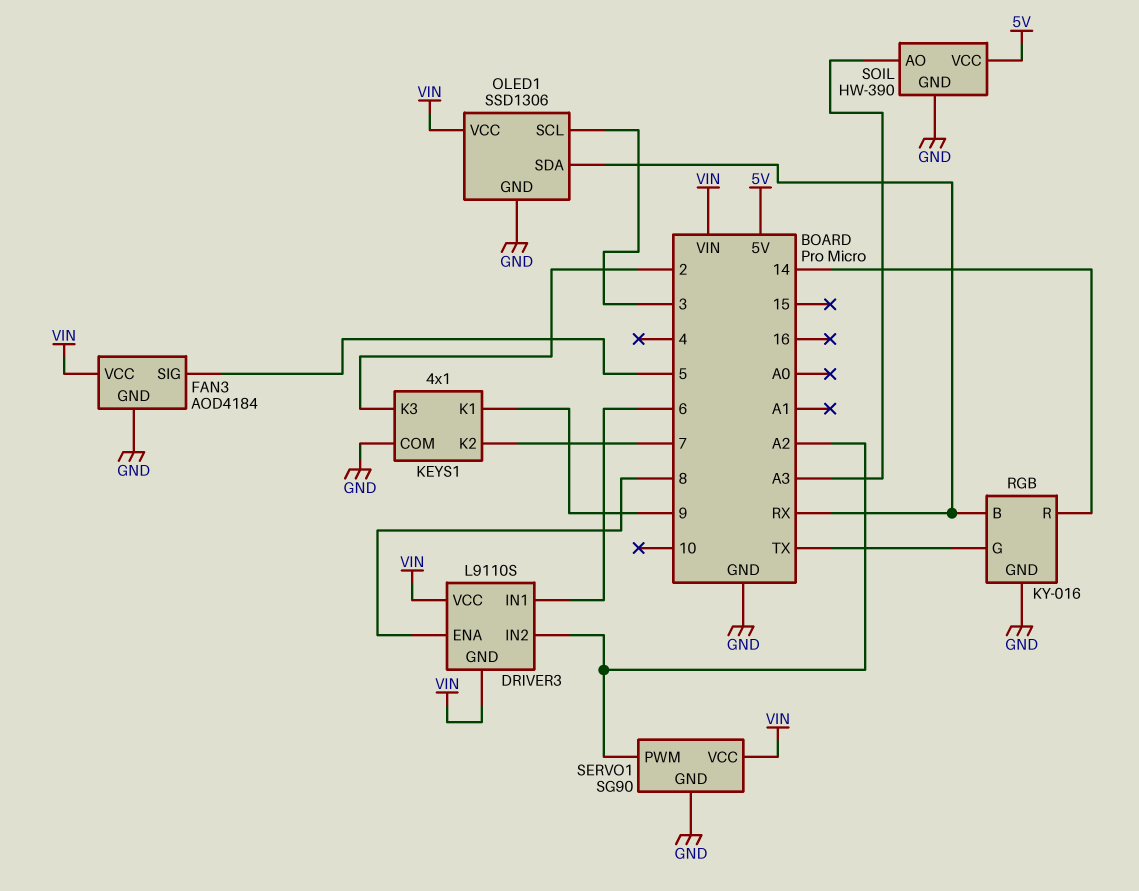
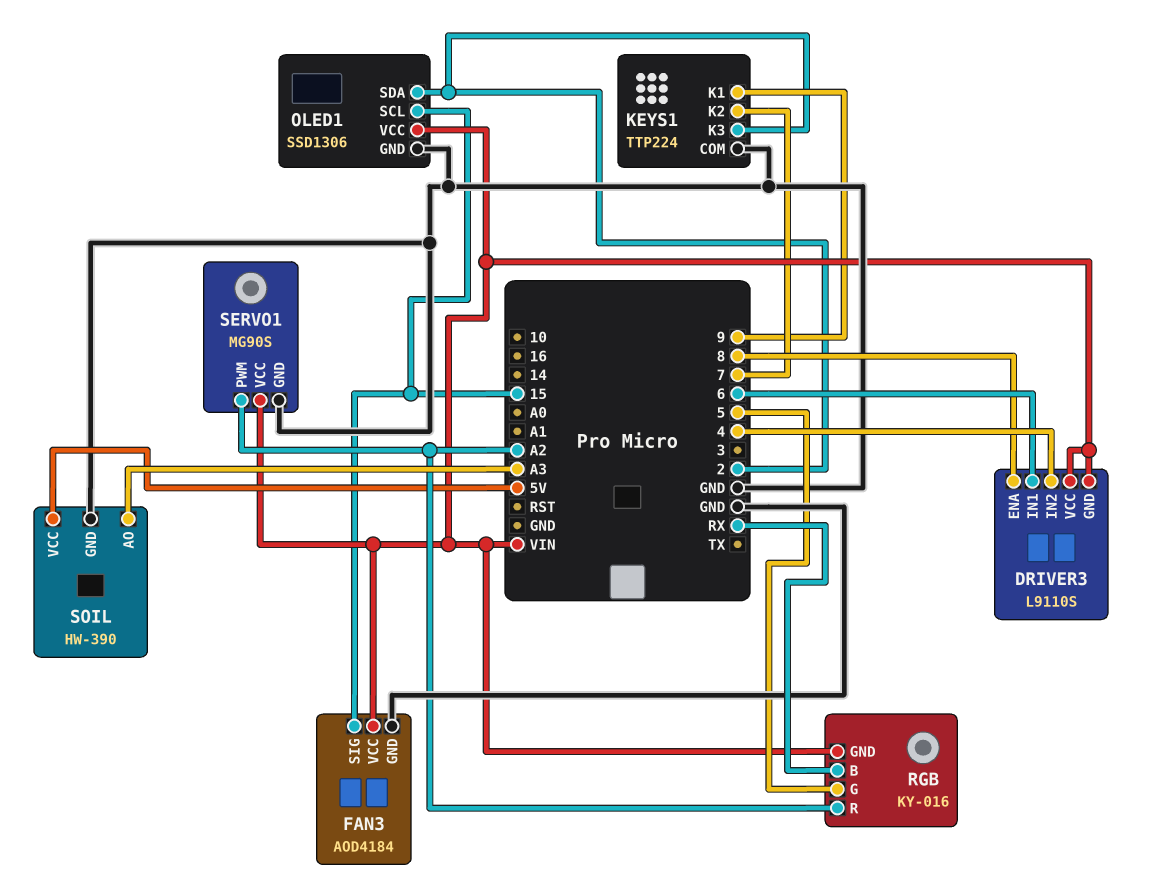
DRIVER3 pin IN2: A2 -> 4
FAN3 pin SIG: 5 -> 15
KEYS1: 4x1 -> TTP224
OLED1 pin SCL: 3 -> 15
OLED1 pin SDA: RX -> 2
RGB pin G: TX -> 5
RGB pin GND: GND -> VIN
RGB pin R: 14 -> A2
SERVO1: SG90 -> MG90S

